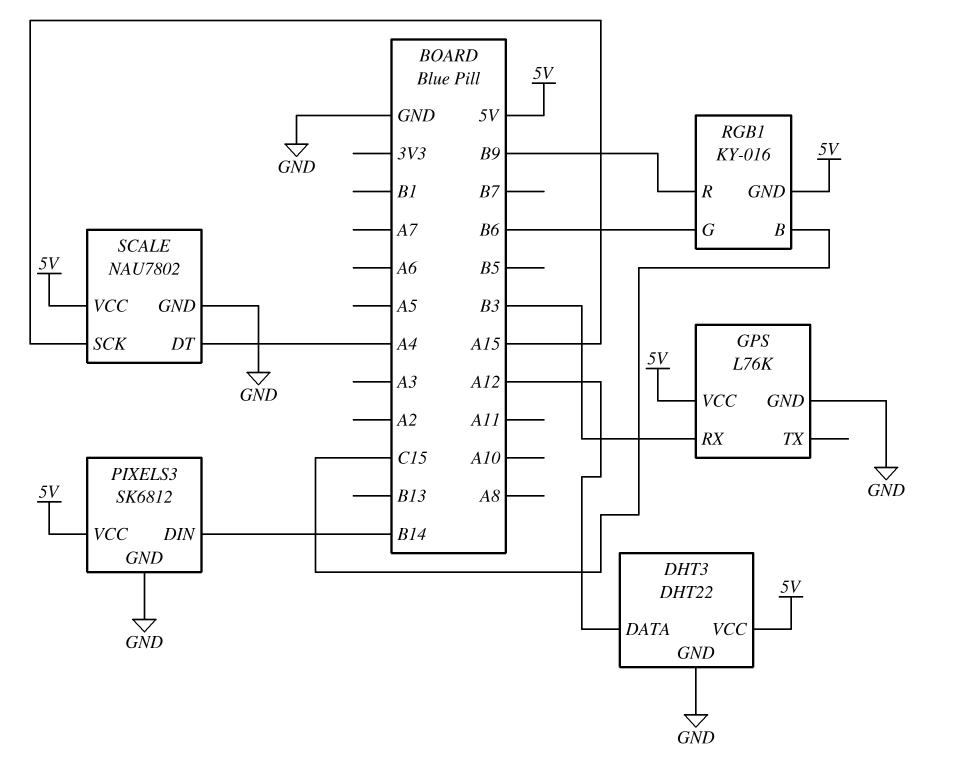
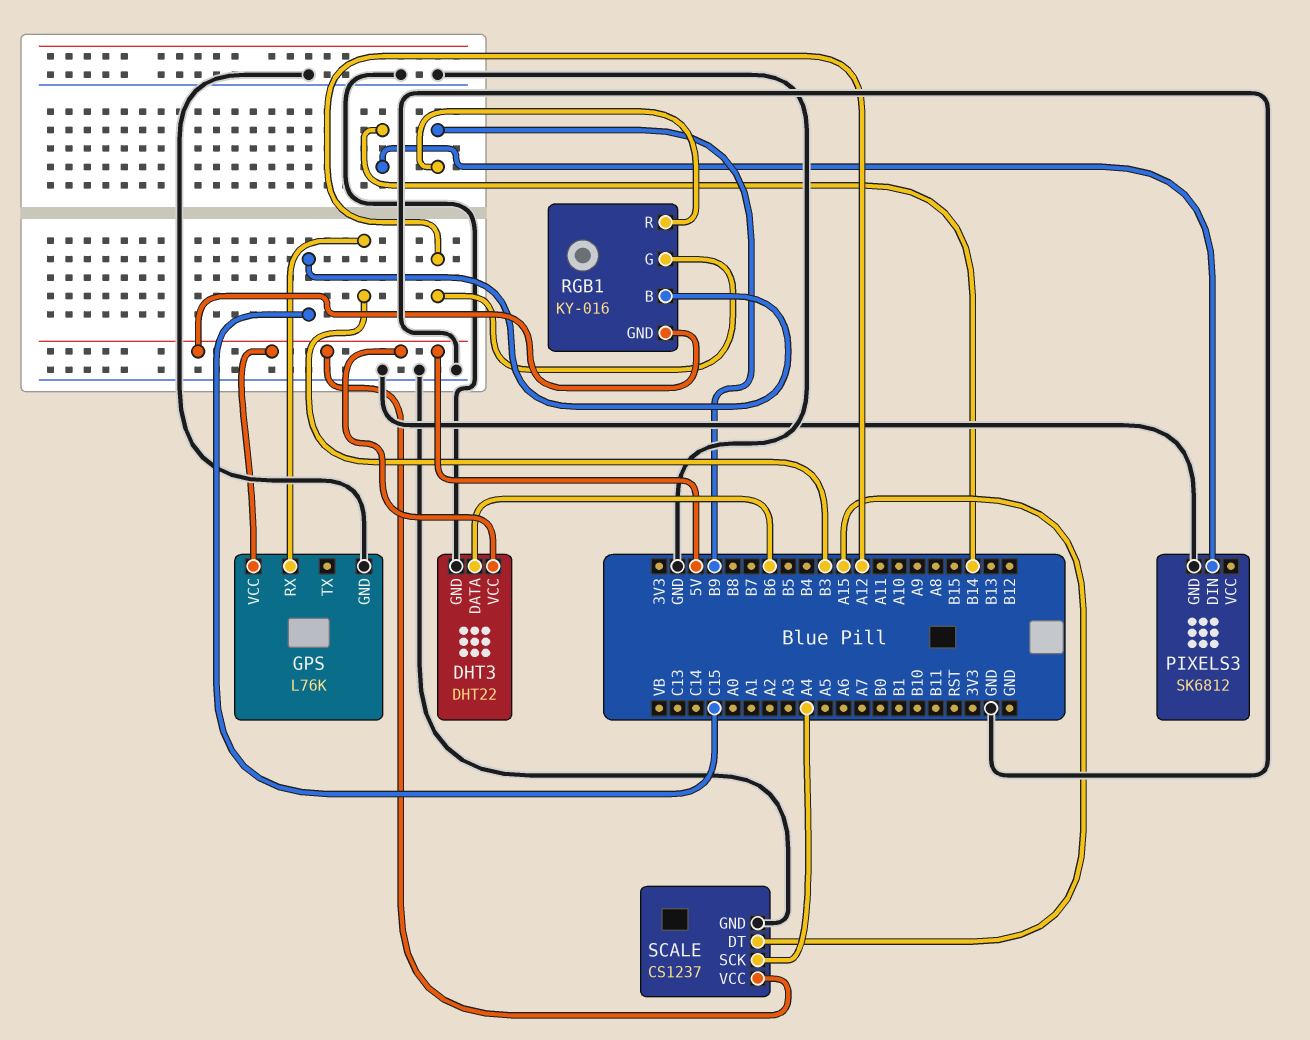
DHT3 pin DATA: A12 -> B6
PIXELS3 pin VCC: 5V -> none
RGB1 pin G: B6 -> A12
SCALE: NAU7802 -> CS1237
SCALE pin DT: A4 -> A15
SCALE pin SCK: A15 -> A4

